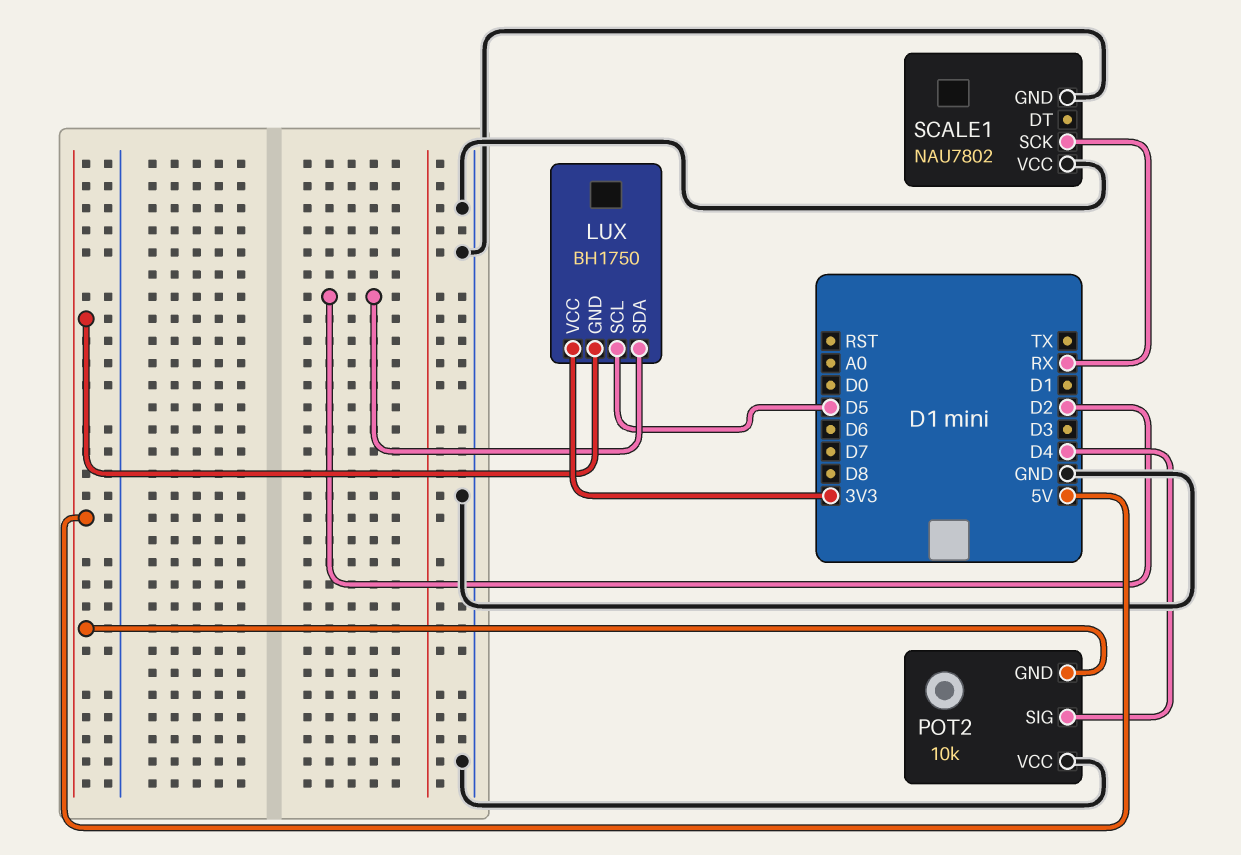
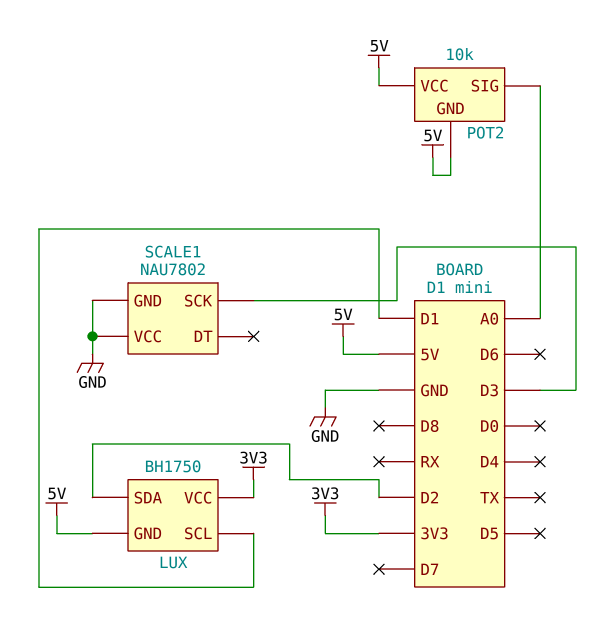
LUX pin SCL: D5 -> D1
POT2 pin SIG: D4 -> A0
POT2 pin VCC: GND -> 5V
SCALE1 pin SCK: RX -> D3

